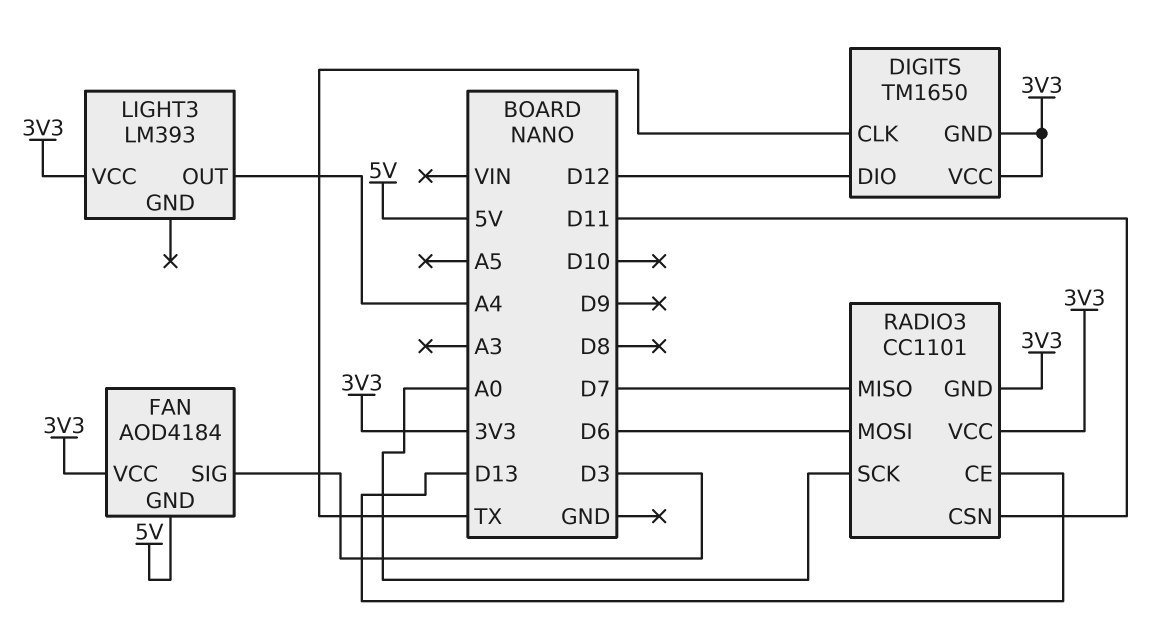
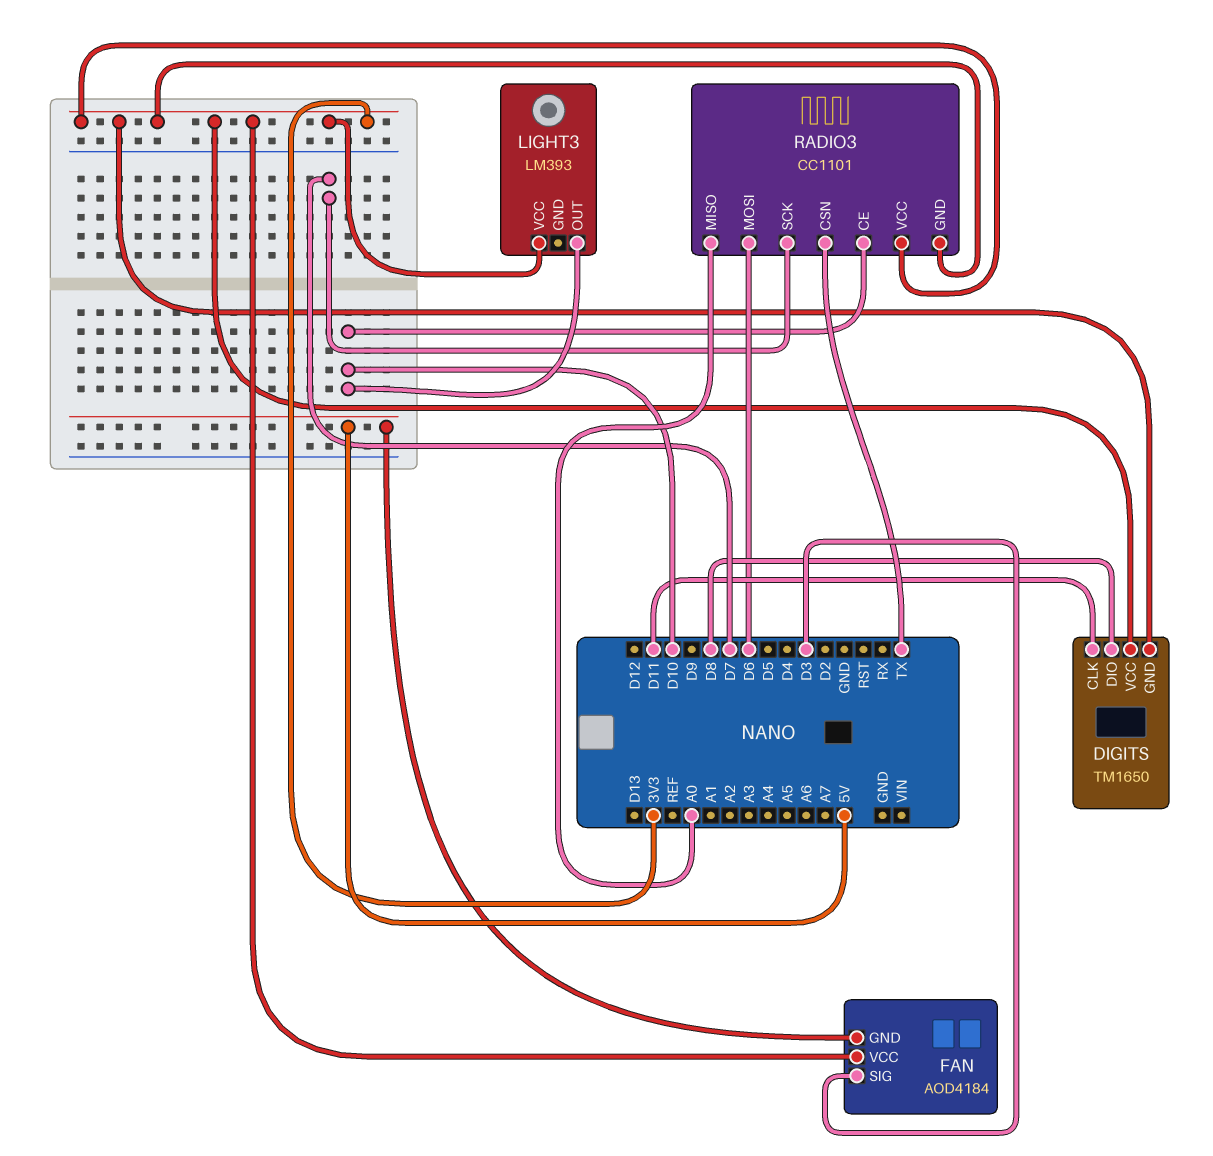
DIGITS pin CLK: TX -> D11
DIGITS pin DIO: D12 -> D8
LIGHT3 pin OUT: A4 -> D10
RADIO3 pin CE: D13 -> D10
RADIO3 pin CSN: D11 -> TX
RADIO3 pin MISO: D7 -> A0
RADIO3 pin SCK: A0 -> D7

